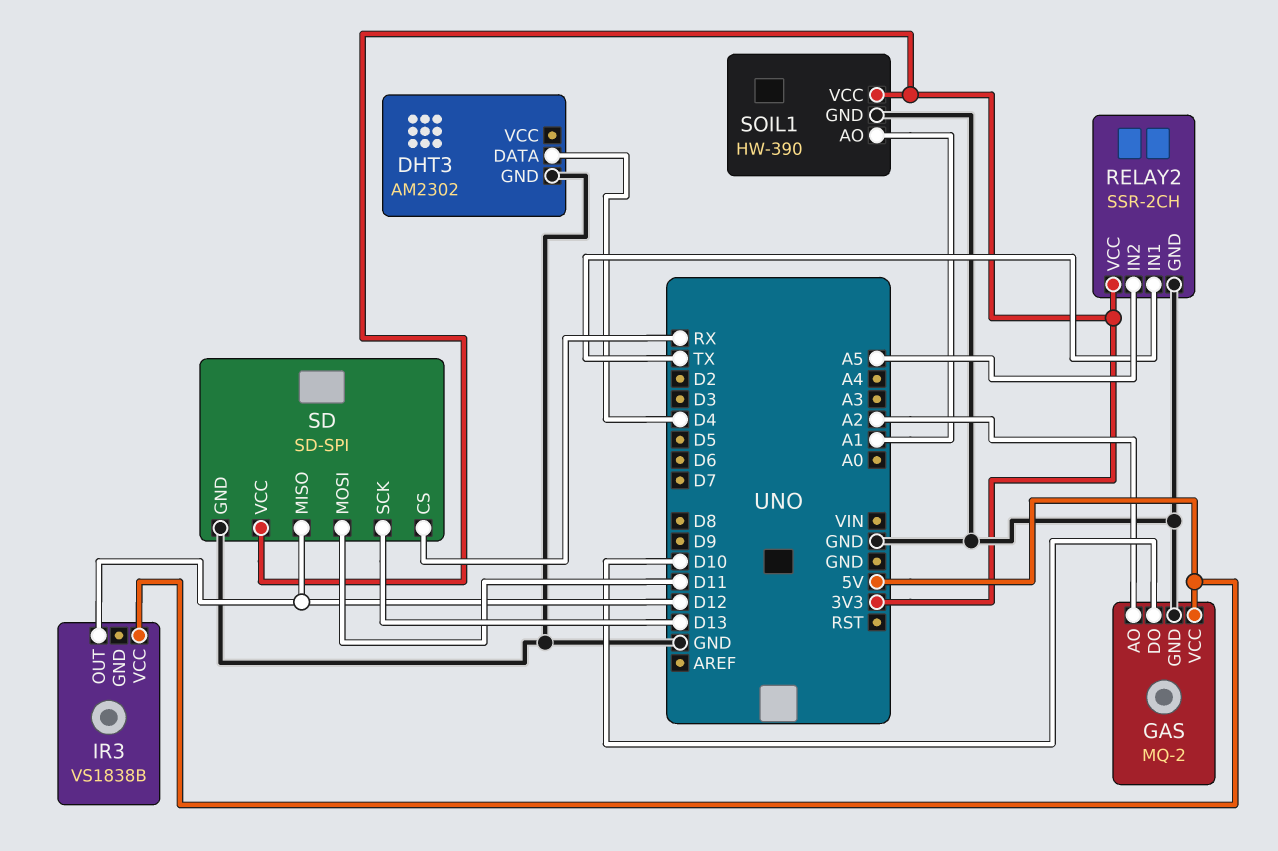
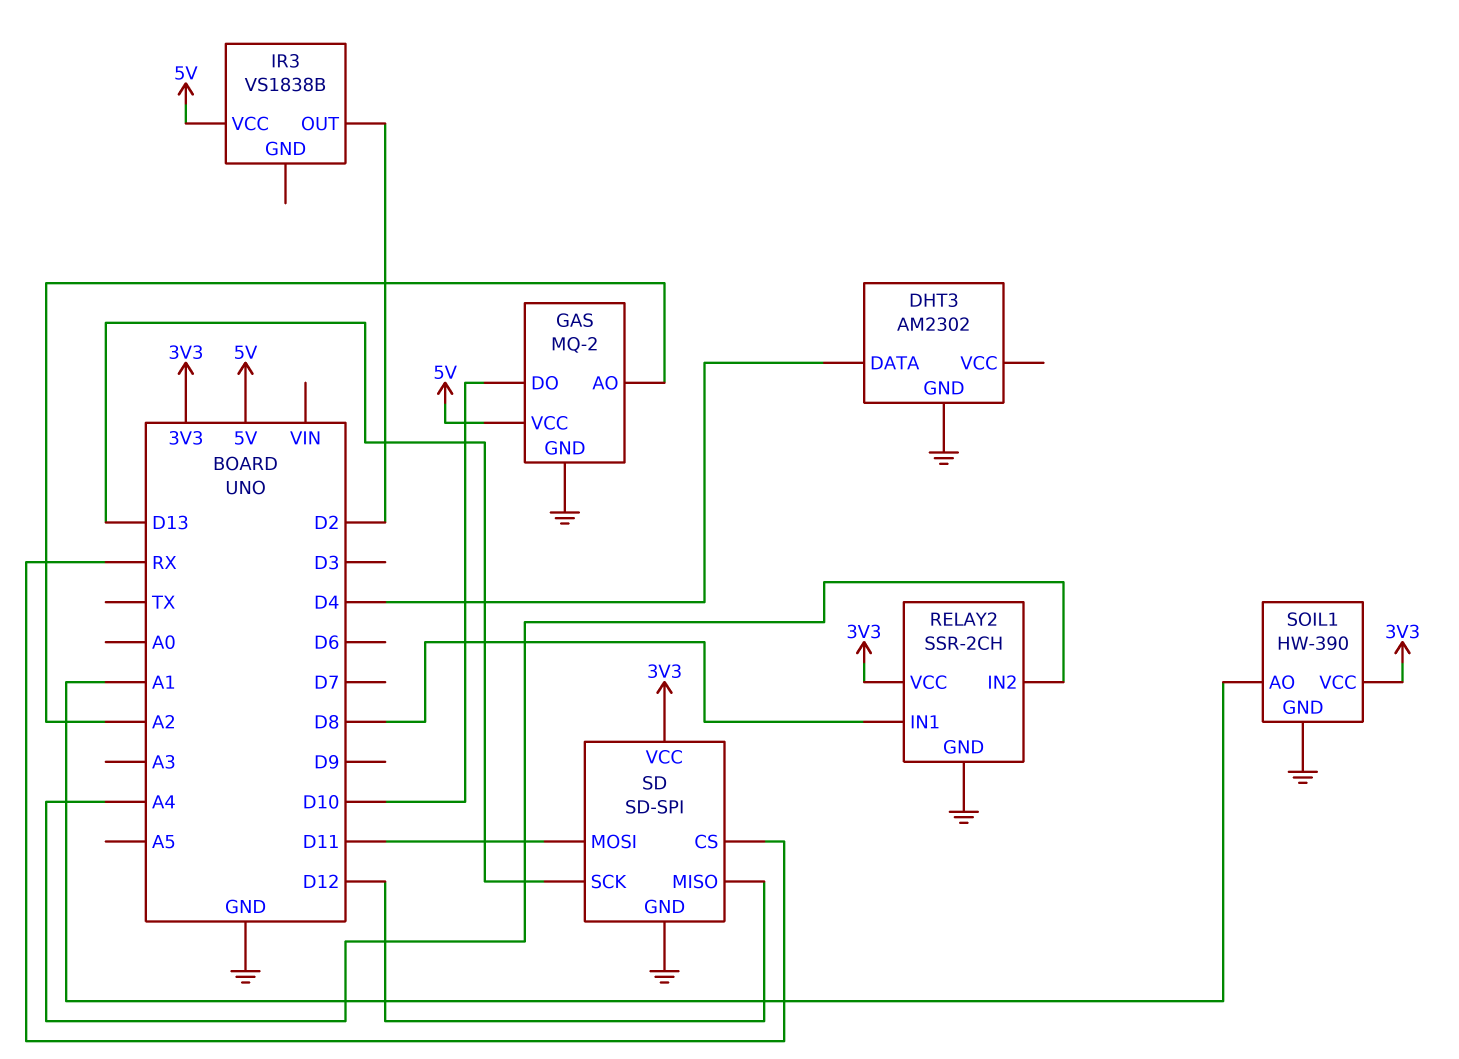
IR3 pin OUT: D12 -> D2
RELAY2 pin IN1: TX -> D8
RELAY2 pin IN2: A5 -> A4

